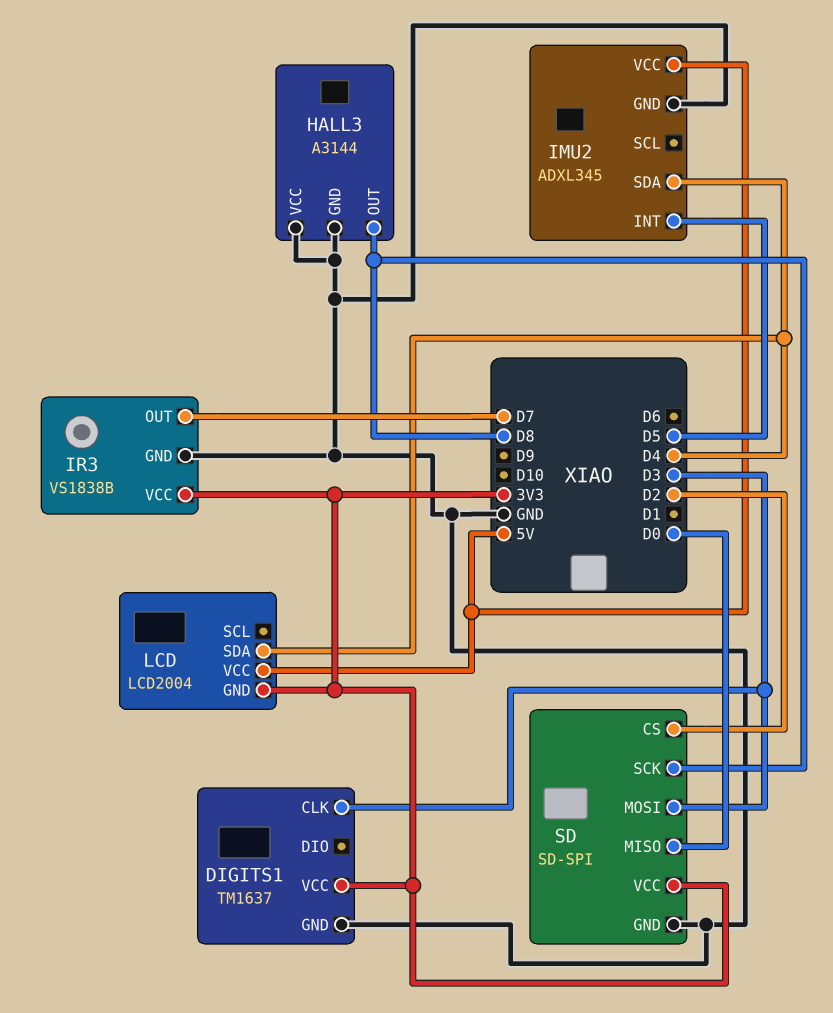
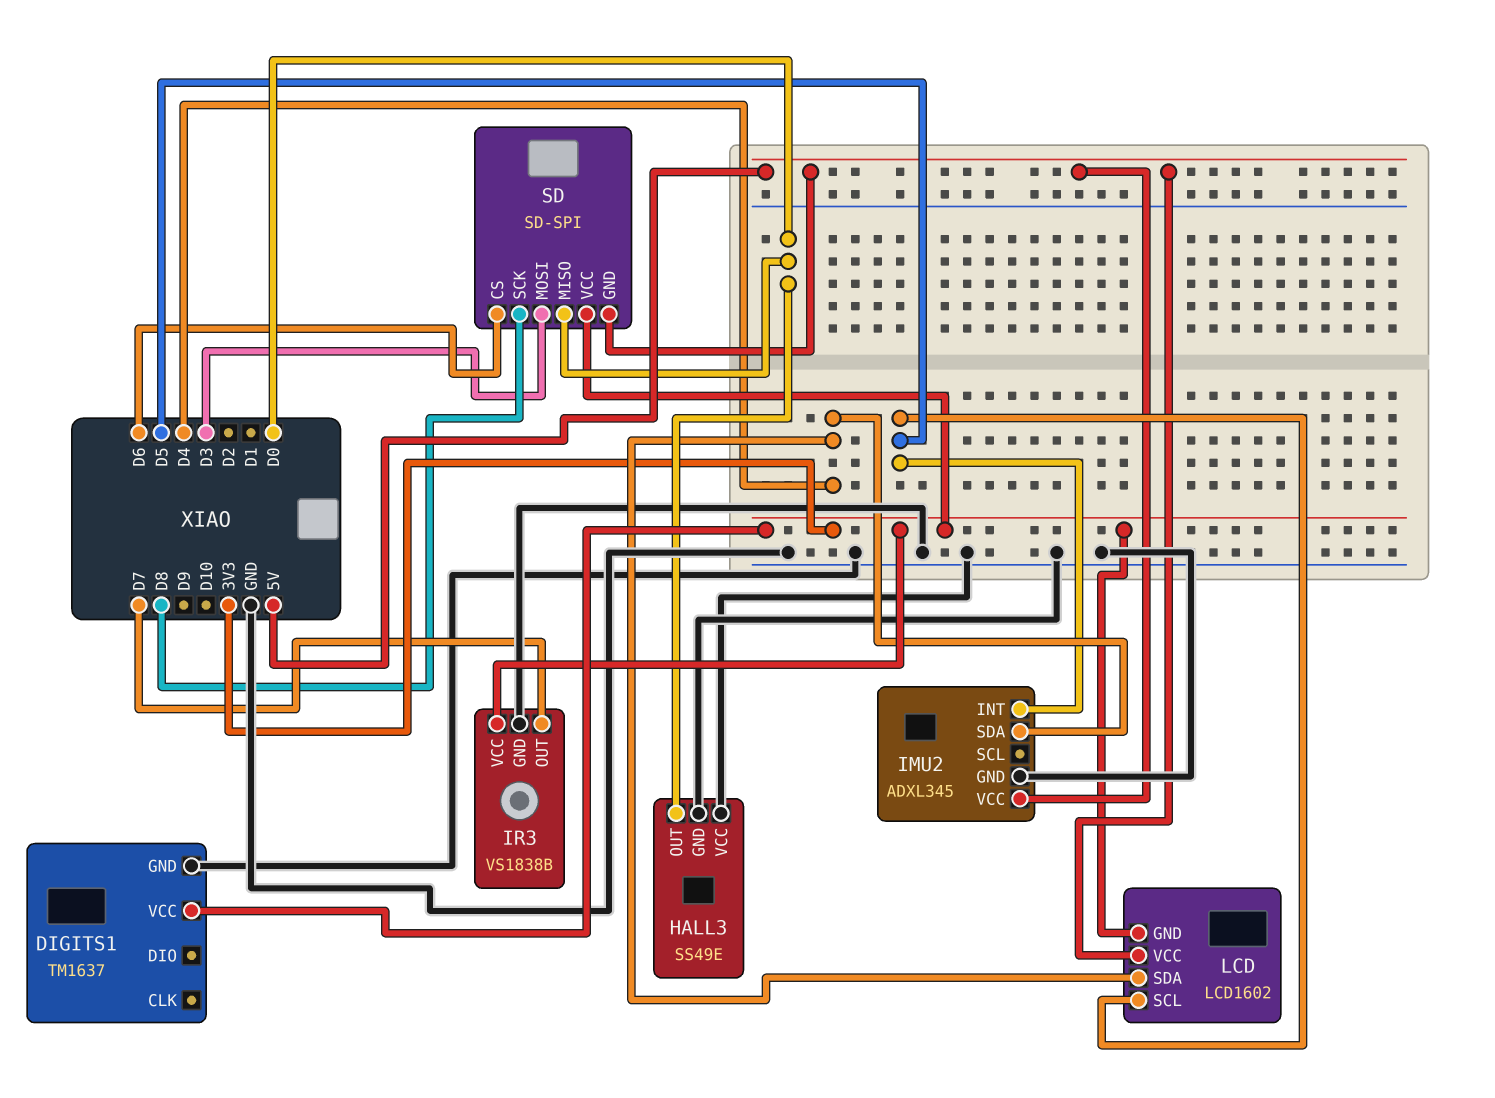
DIGITS1 pin CLK: D3 -> none
HALL3: A3144 -> SS49E
HALL3 pin OUT: D8 -> D0
LCD: LCD2004 -> LCD1602
LCD pin SCL: none -> D5
SD pin CS: D2 -> D6
SD pin GND: GND -> 5V

